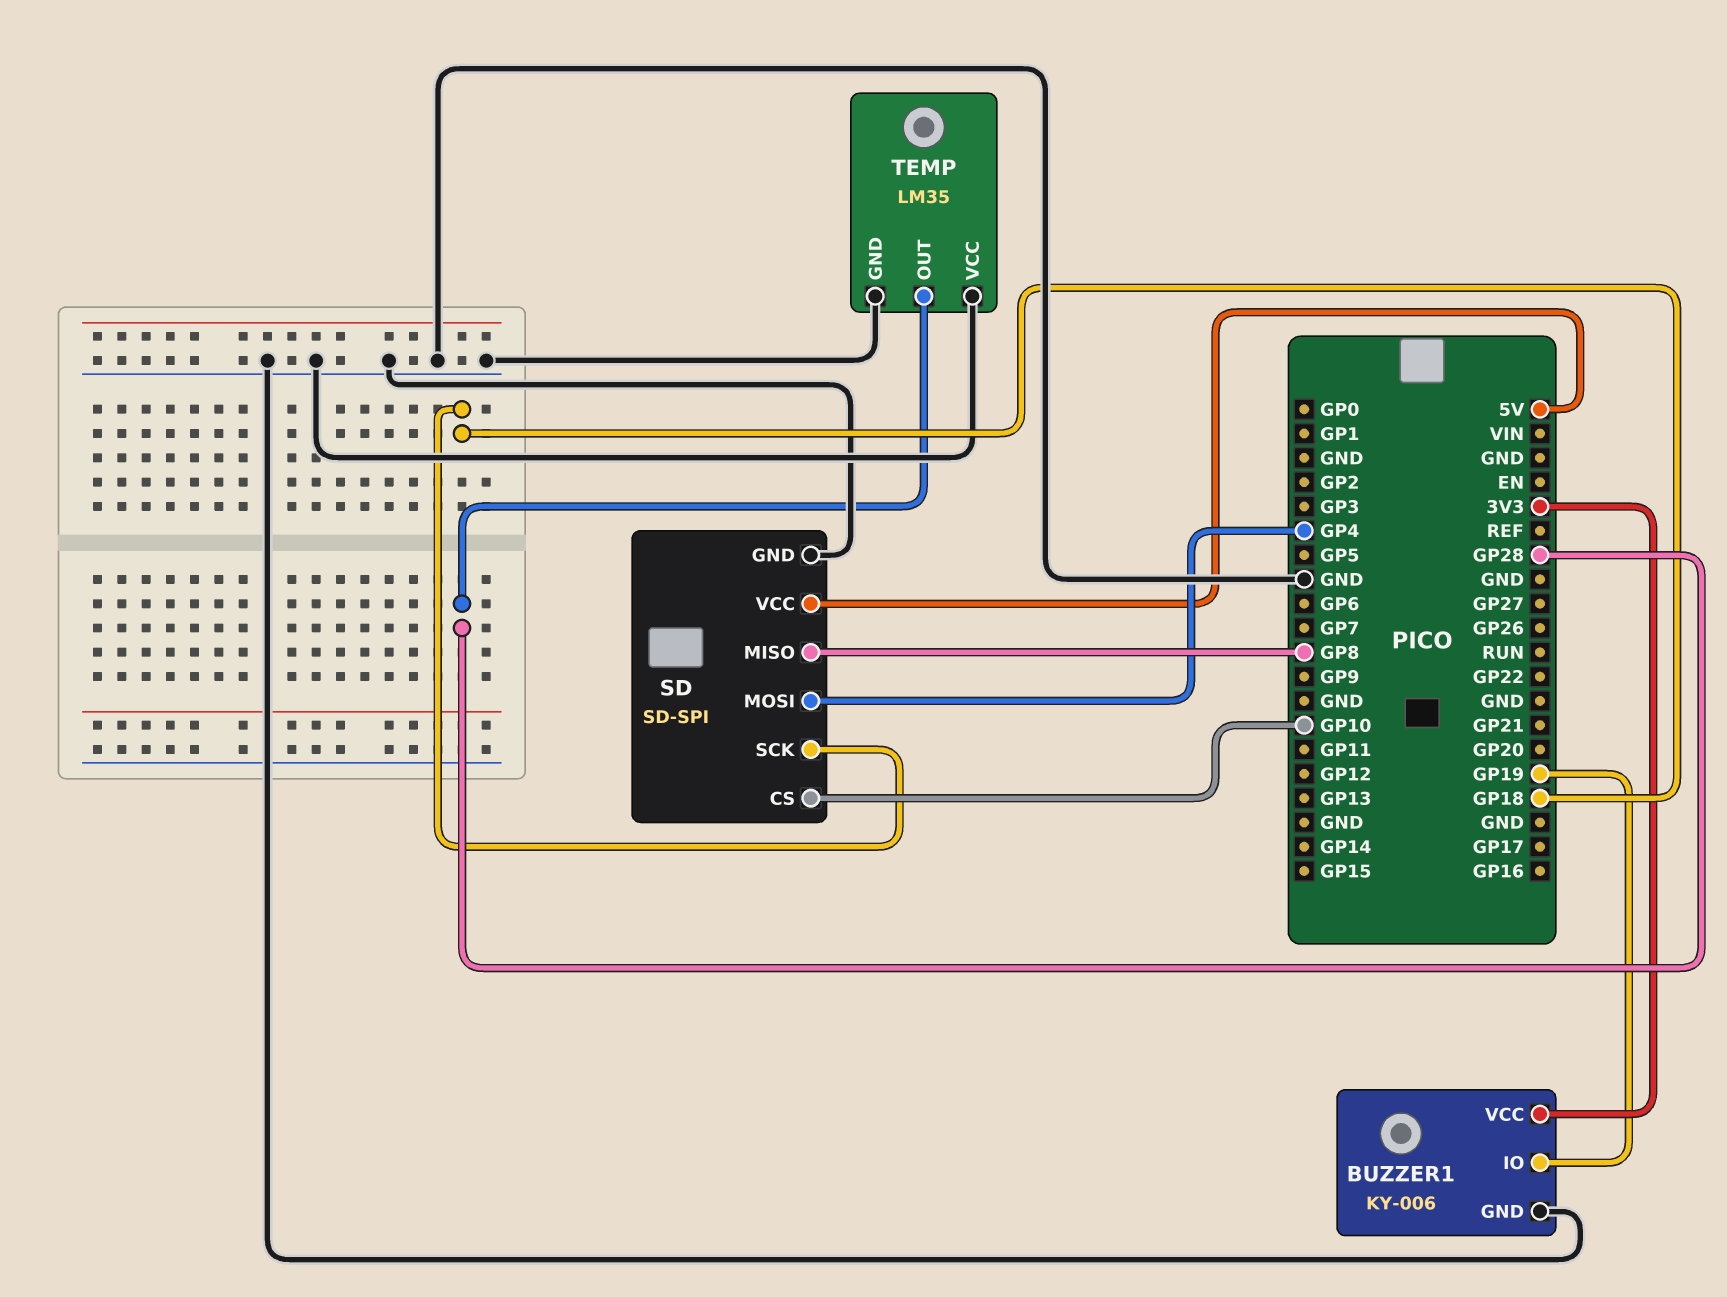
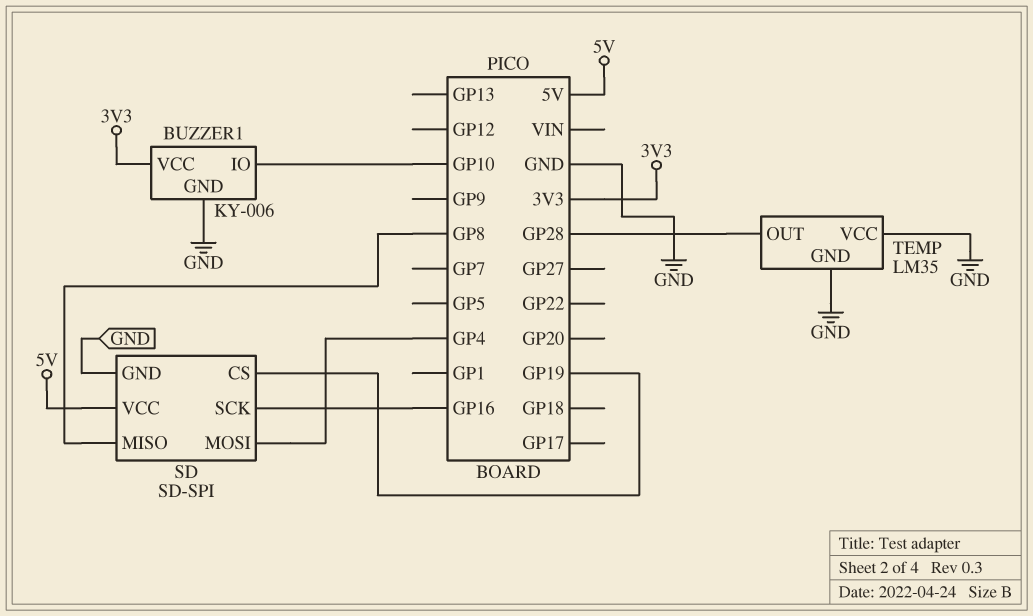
BUZZER1 pin IO: GP19 -> GP10
SD pin CS: GP10 -> GP19
SD pin SCK: GP18 -> GP16

